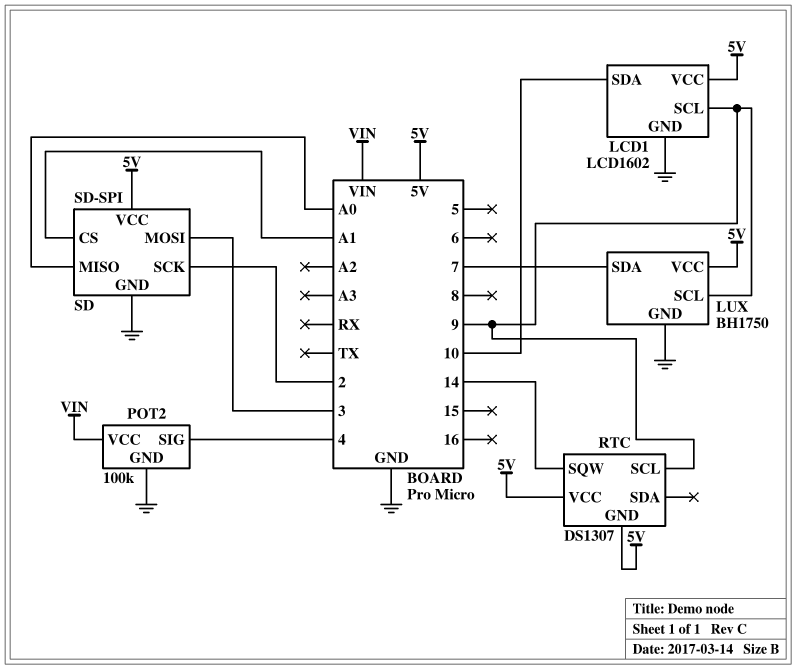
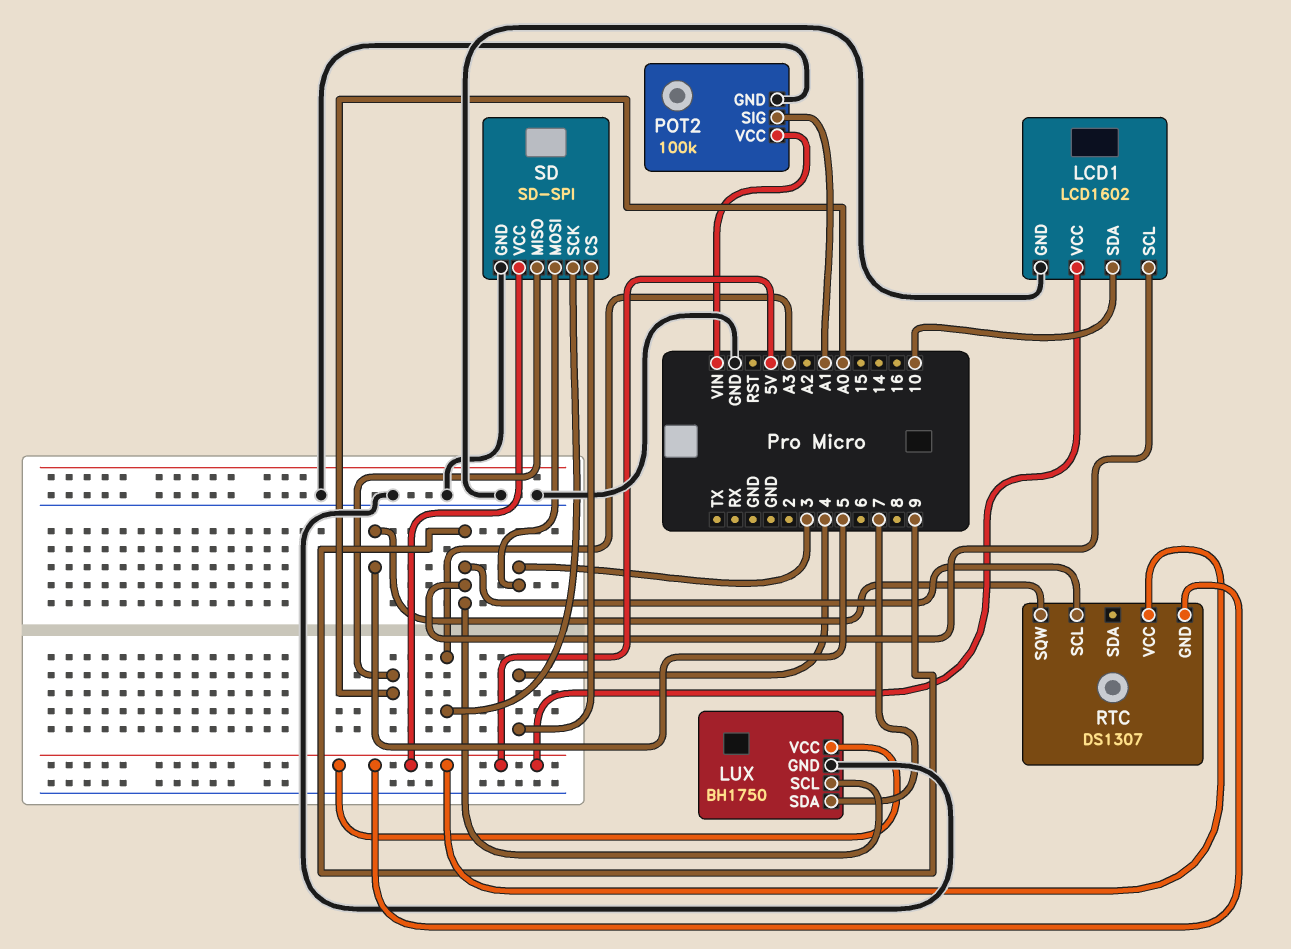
POT2 pin SIG: 4 -> A1
RTC pin SQW: 14 -> 5
SD pin CS: A1 -> 4
SD pin SCK: 2 -> A3

